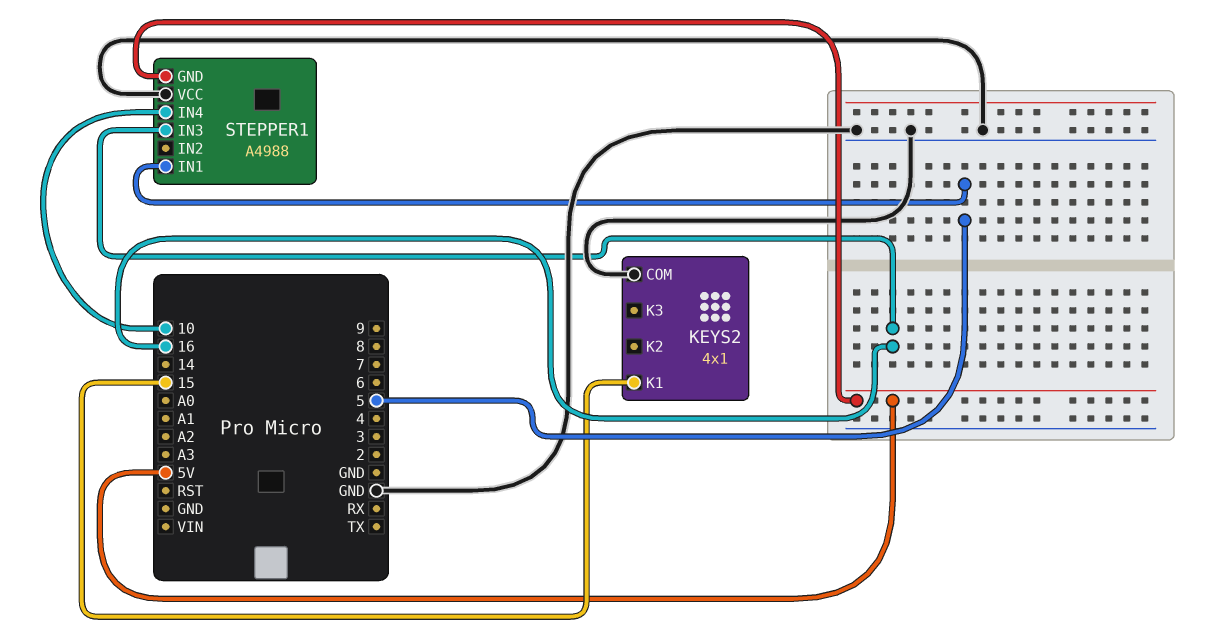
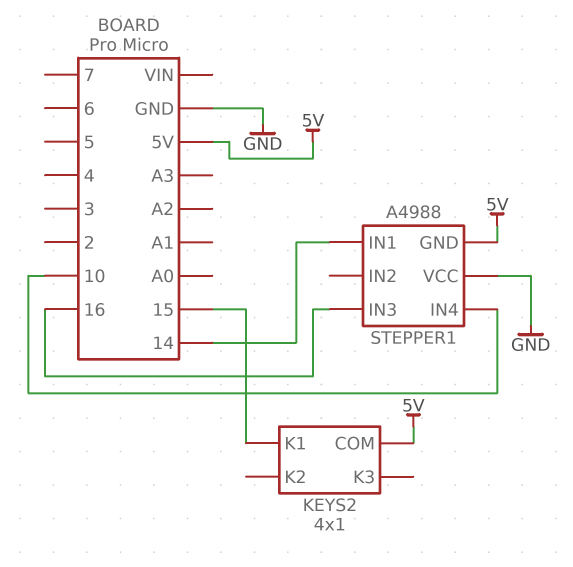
KEYS2 pin COM: GND -> 5V
STEPPER1 pin IN1: 5 -> 14

